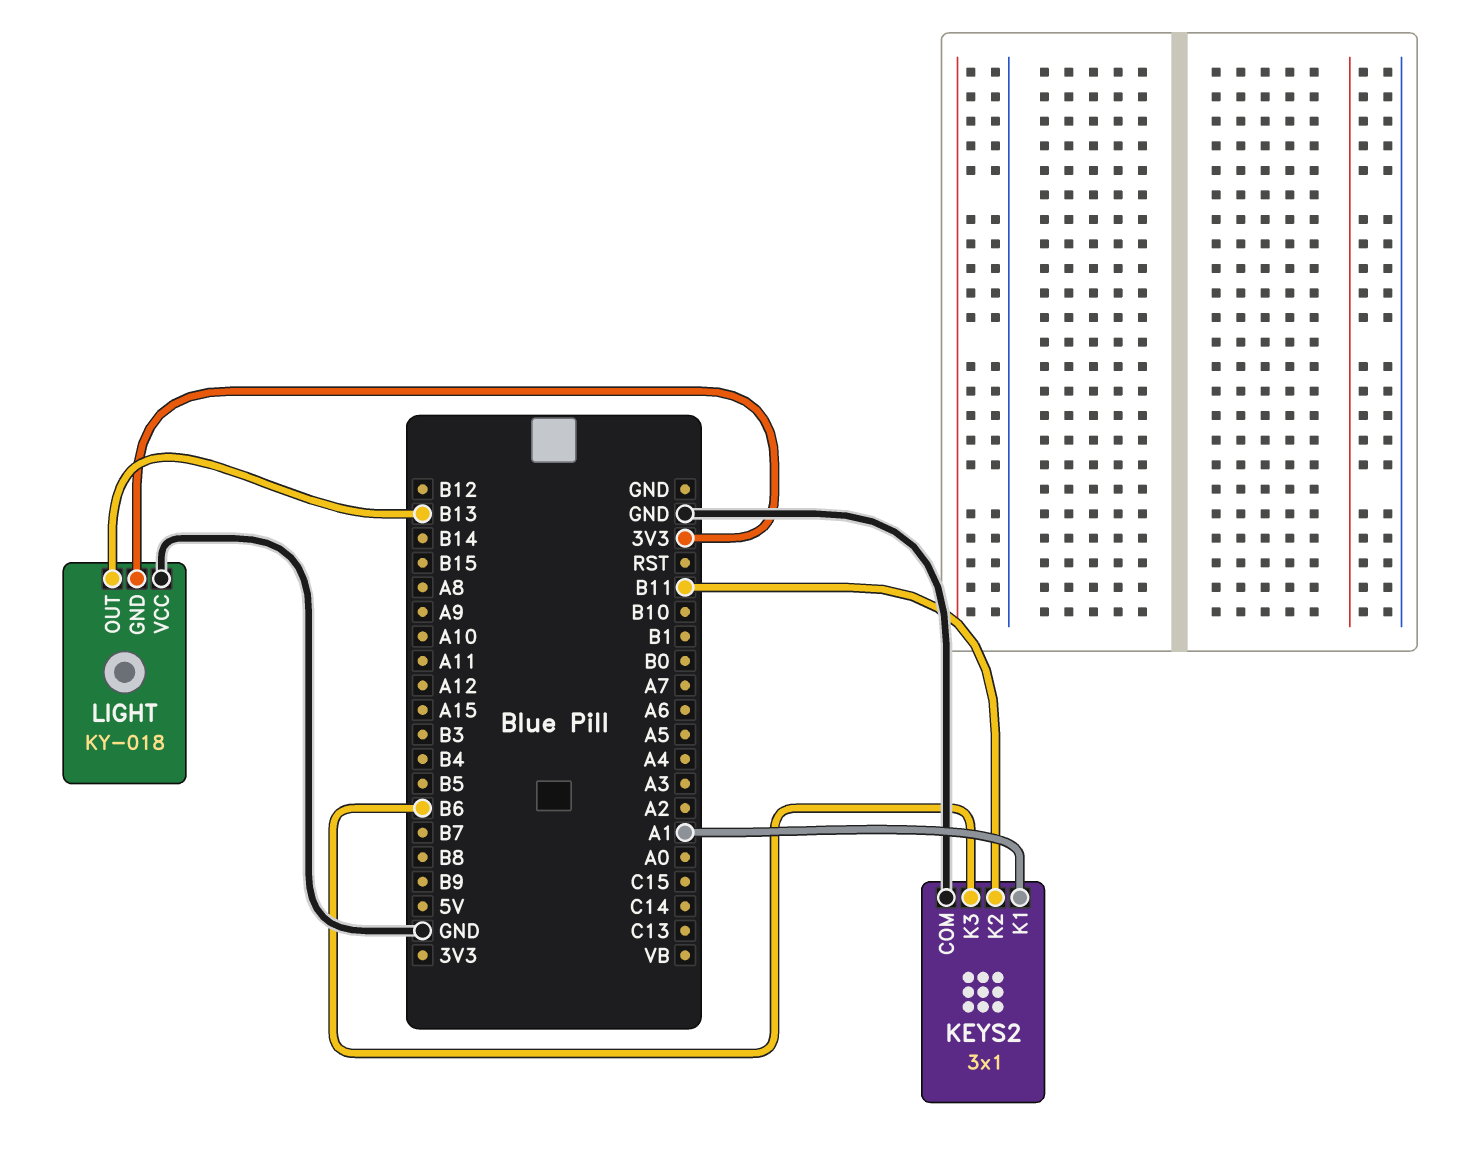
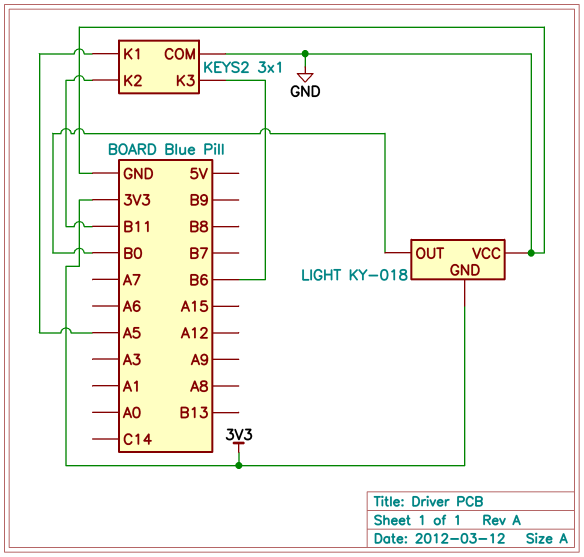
KEYS2 pin K1: A1 -> A5
LIGHT pin OUT: B13 -> B0

